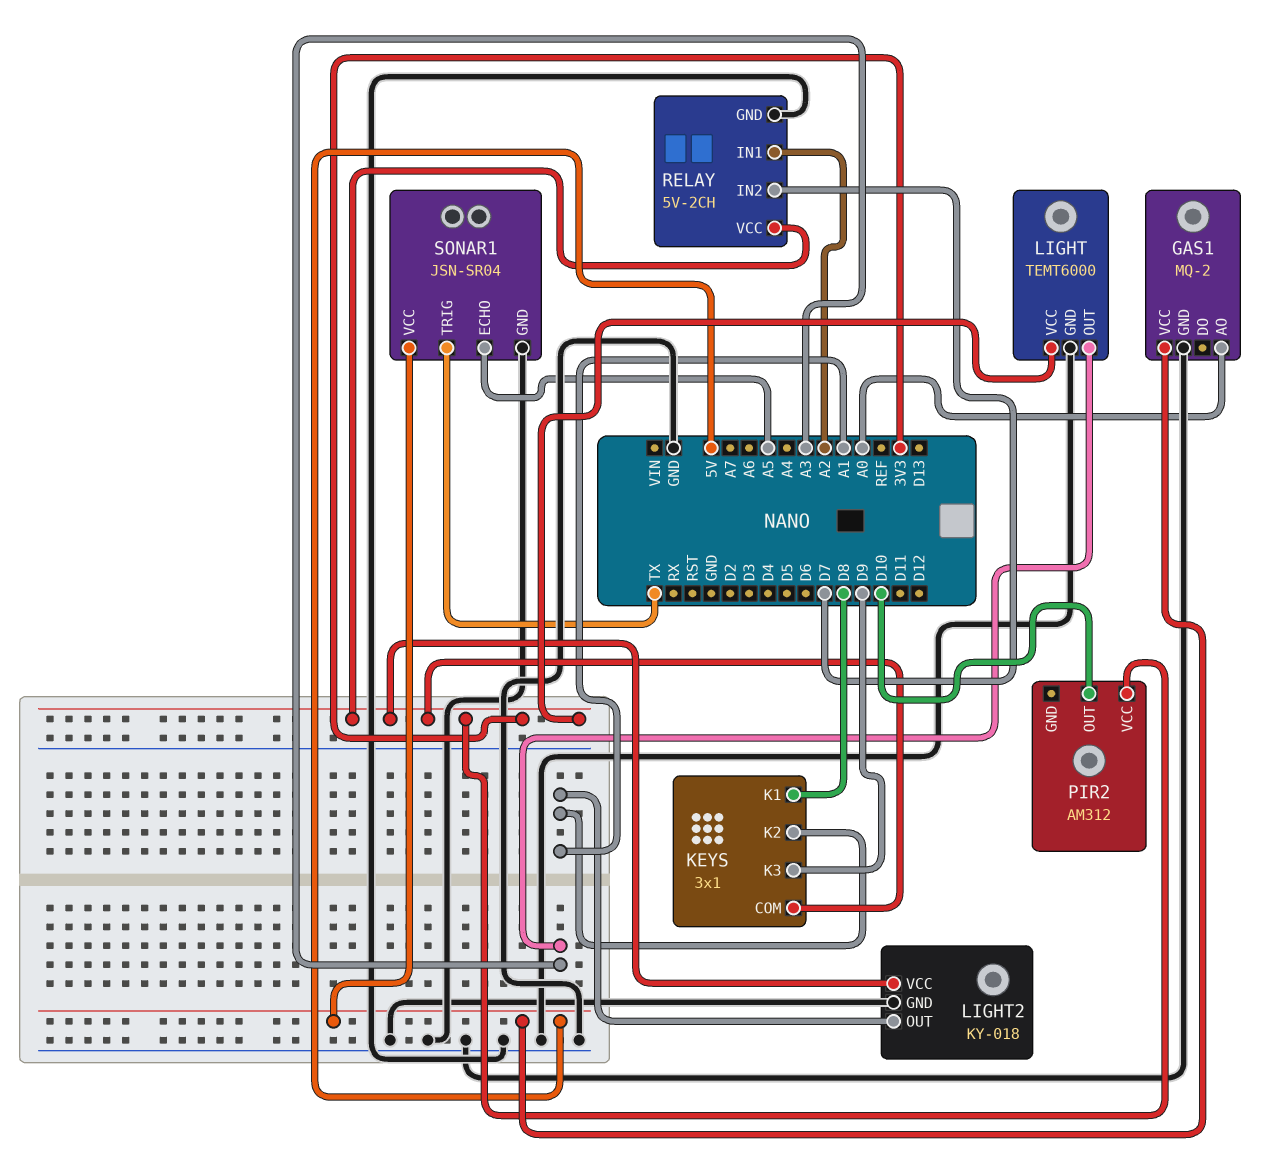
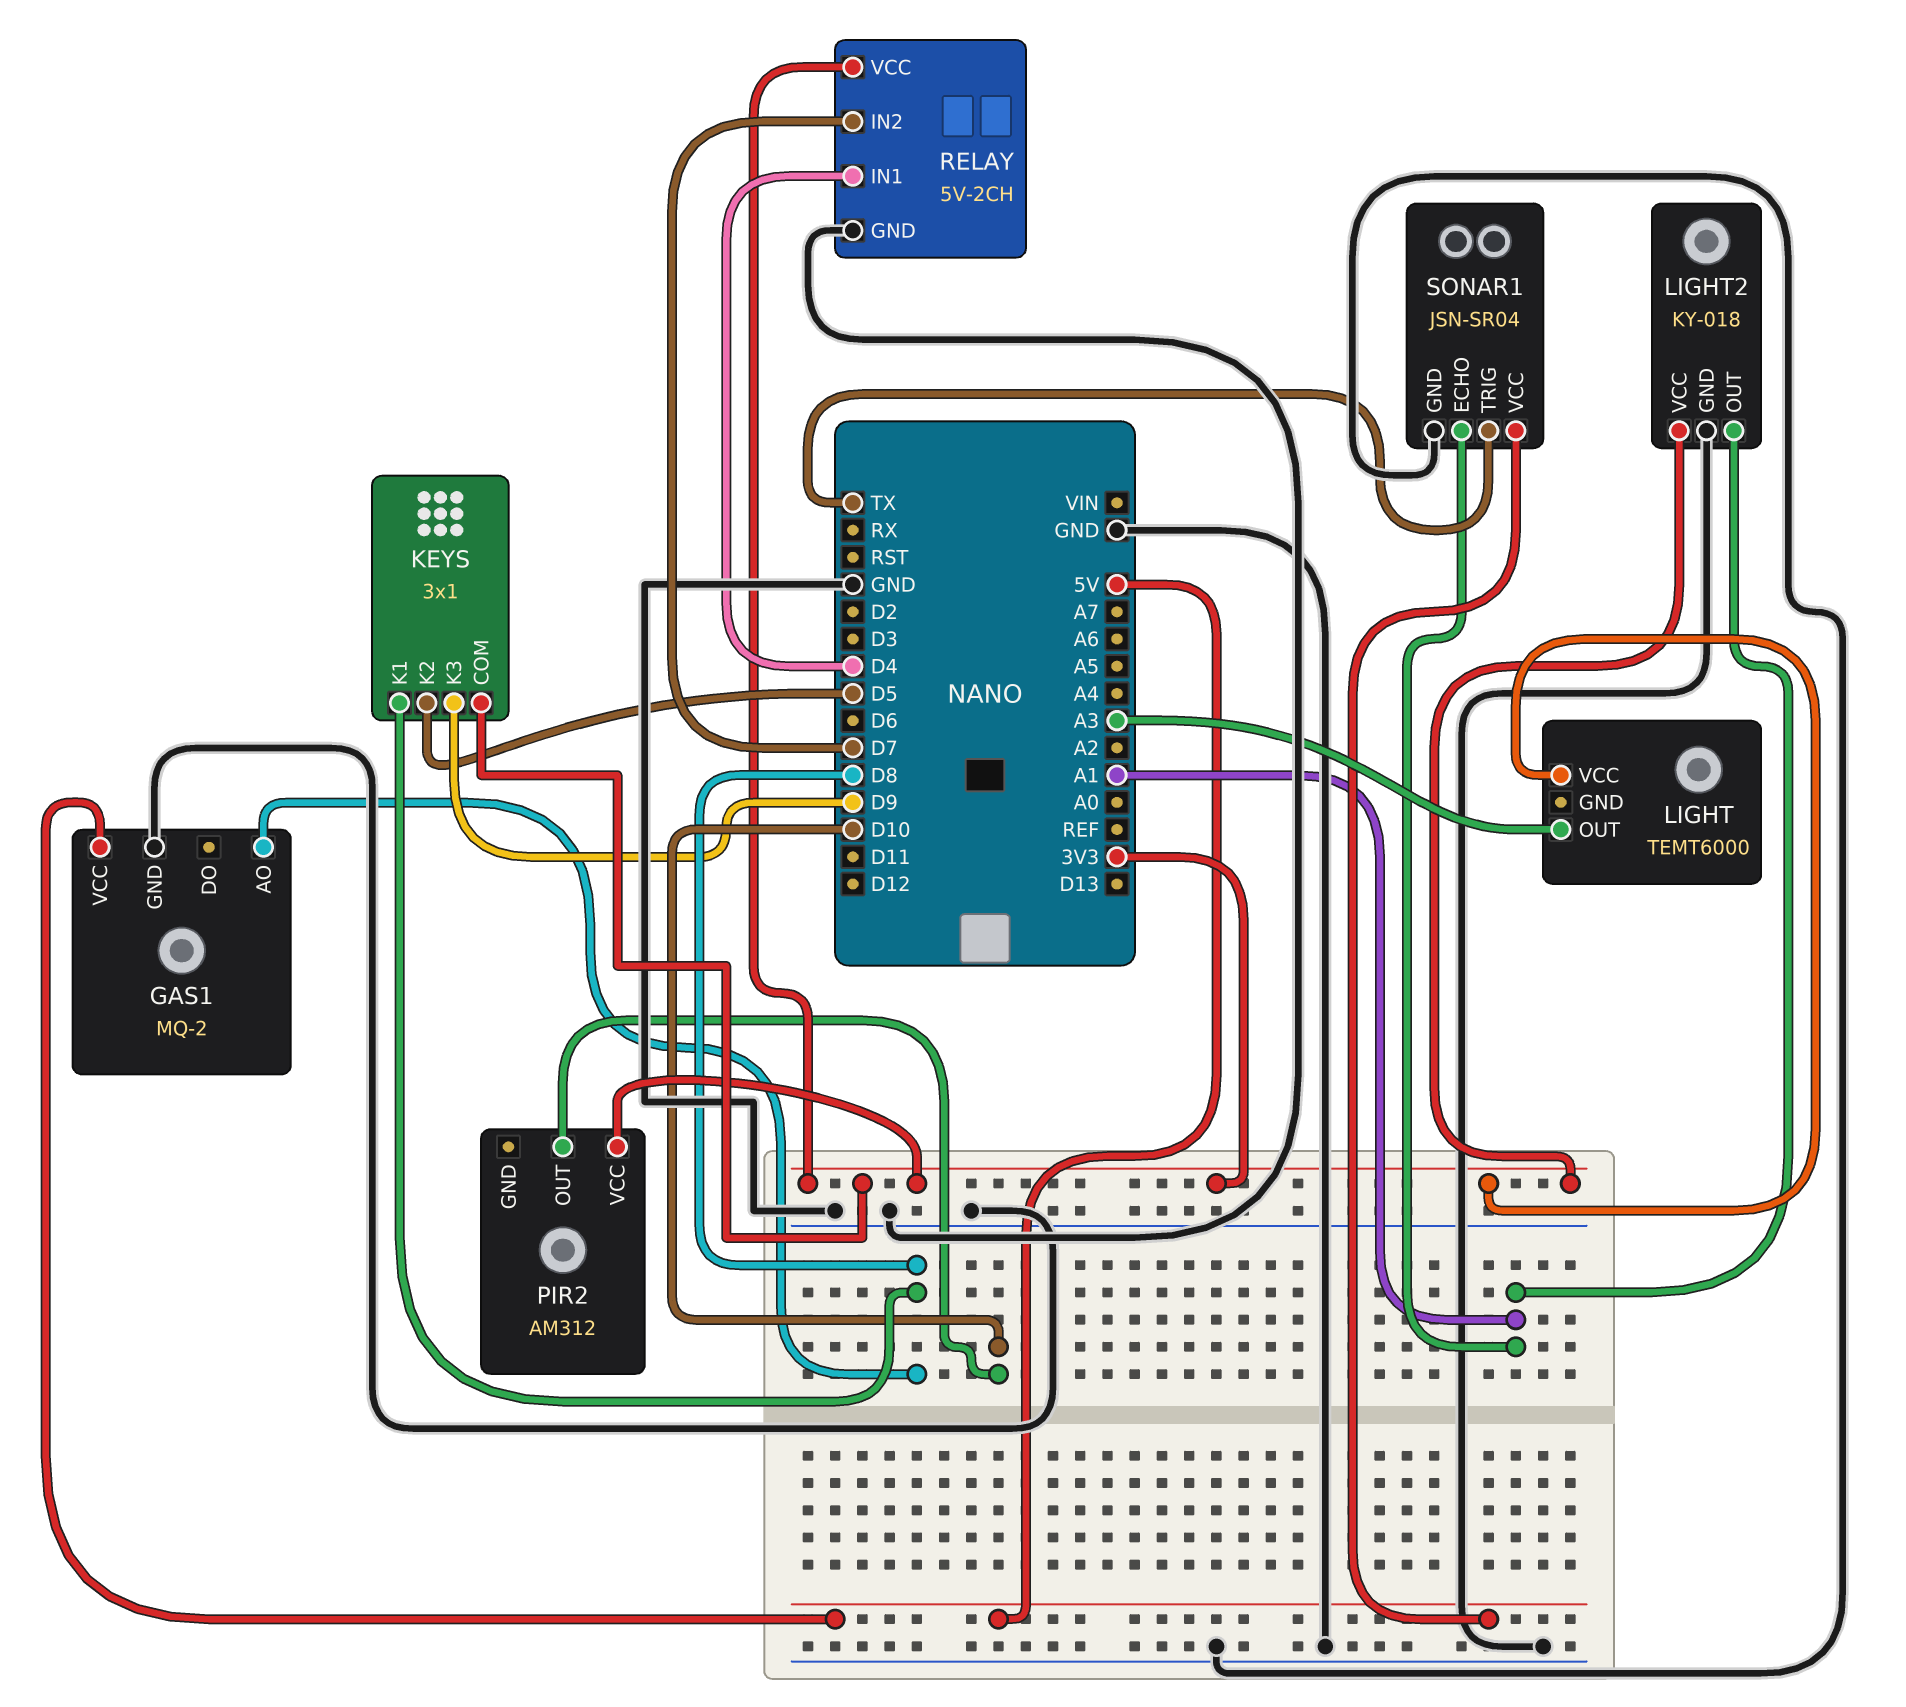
GAS1 pin AO: A0 -> D8
KEYS pin K2: A1 -> D5
LIGHT pin GND: GND -> none
RELAY pin IN1: A2 -> D4
SONAR1 pin ECHO: A5 -> A1

